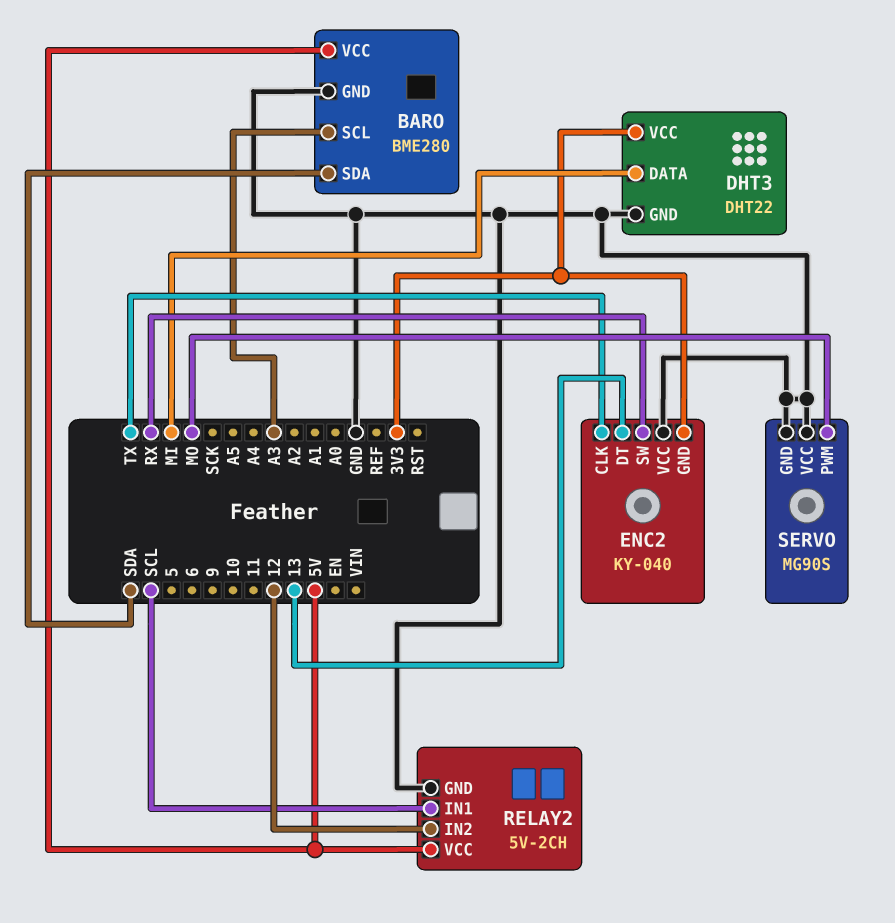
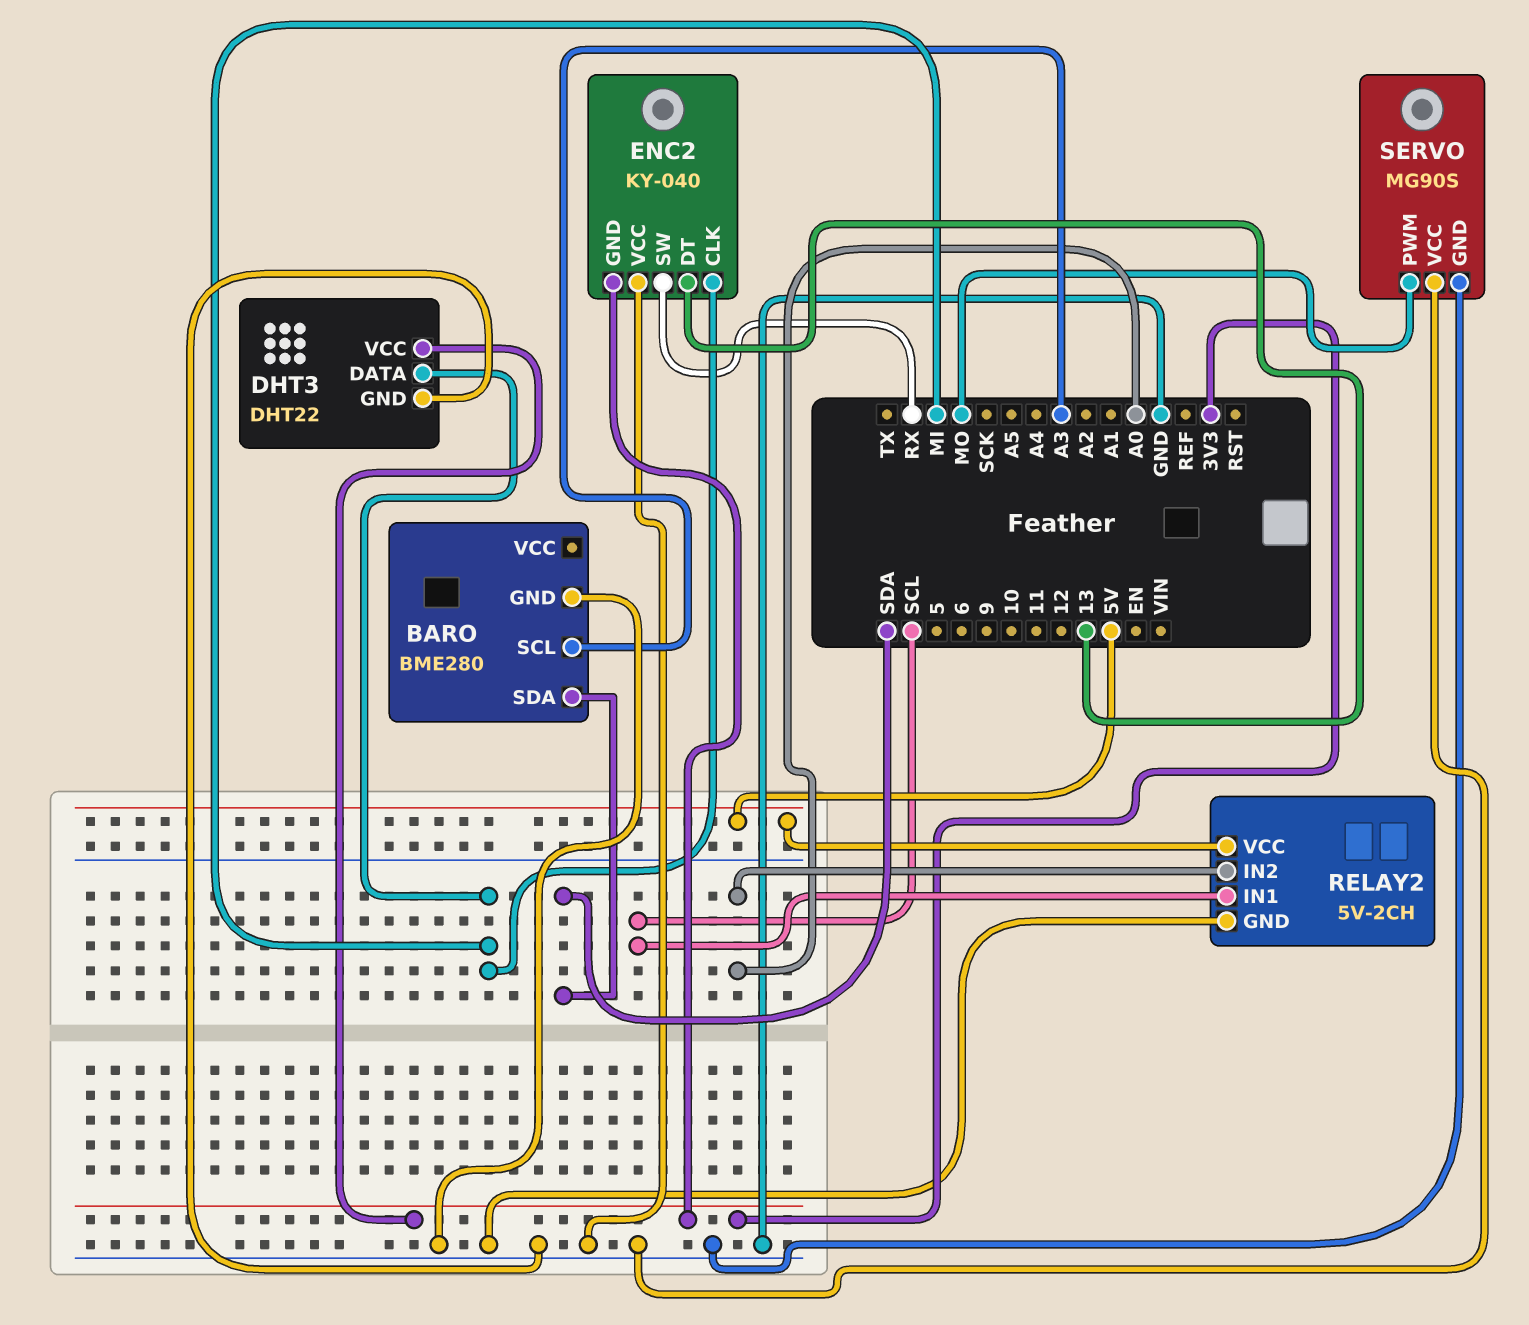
BARO pin VCC: 5V -> none
ENC2 pin CLK: TX -> MI
RELAY2 pin IN2: 12 -> A0

